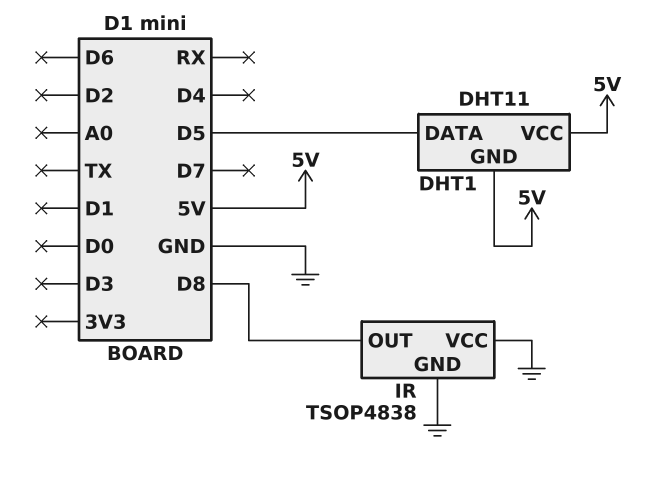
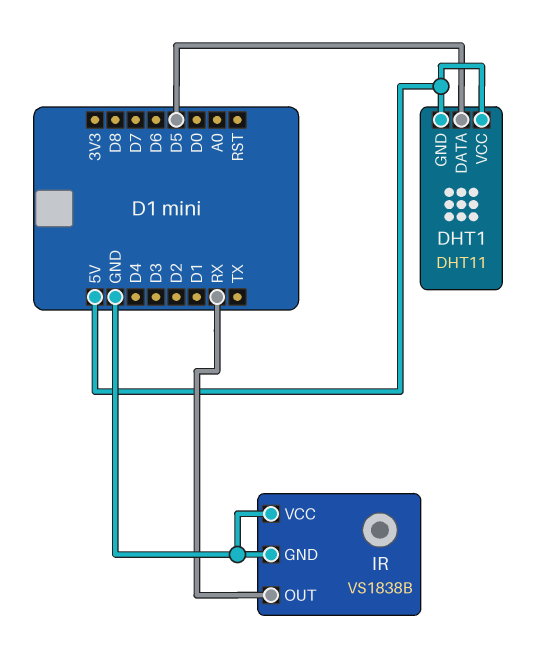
IR: TSOP4838 -> VS1838B
IR pin OUT: D8 -> RX

